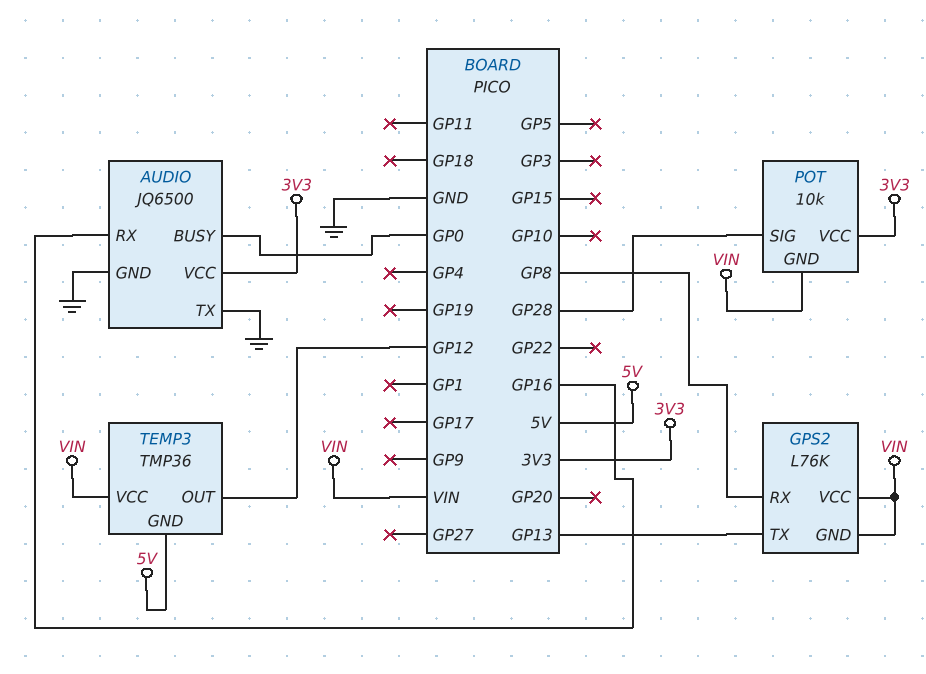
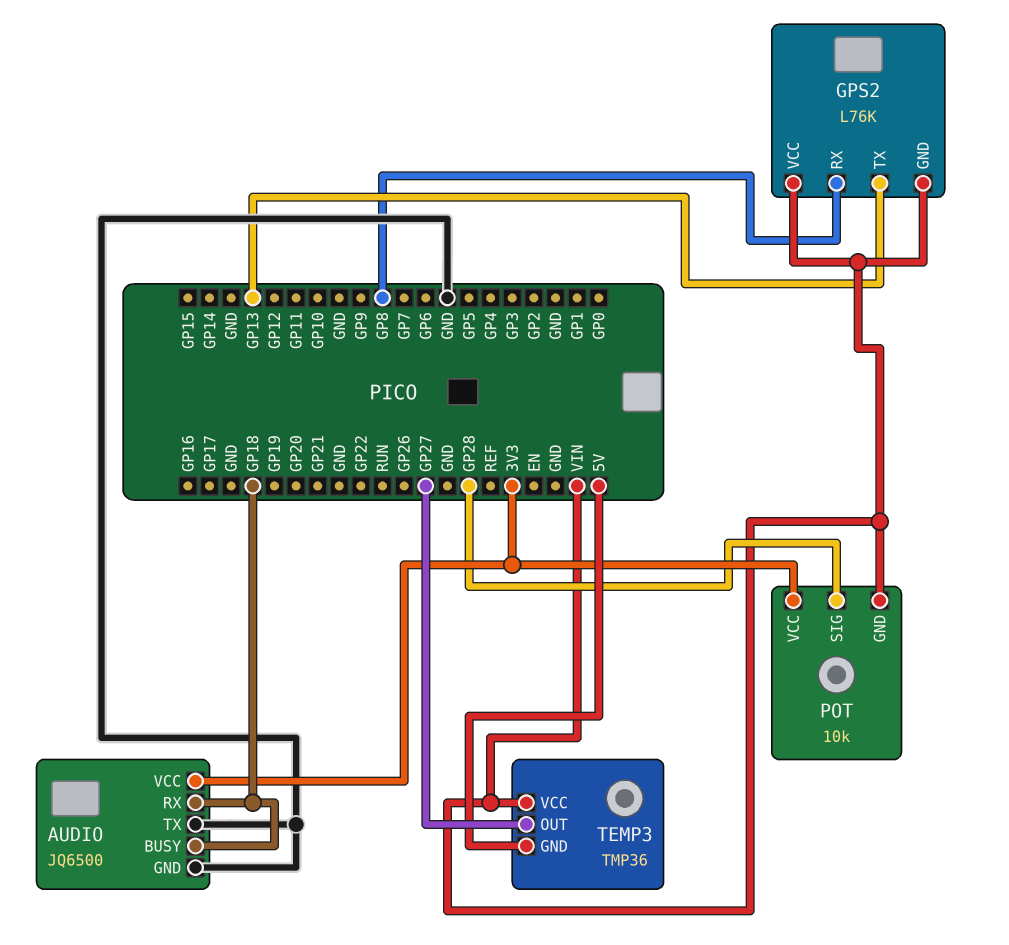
AUDIO pin BUSY: GP0 -> GP18
AUDIO pin RX: GP16 -> GP18
TEMP3 pin OUT: GP12 -> GP27

